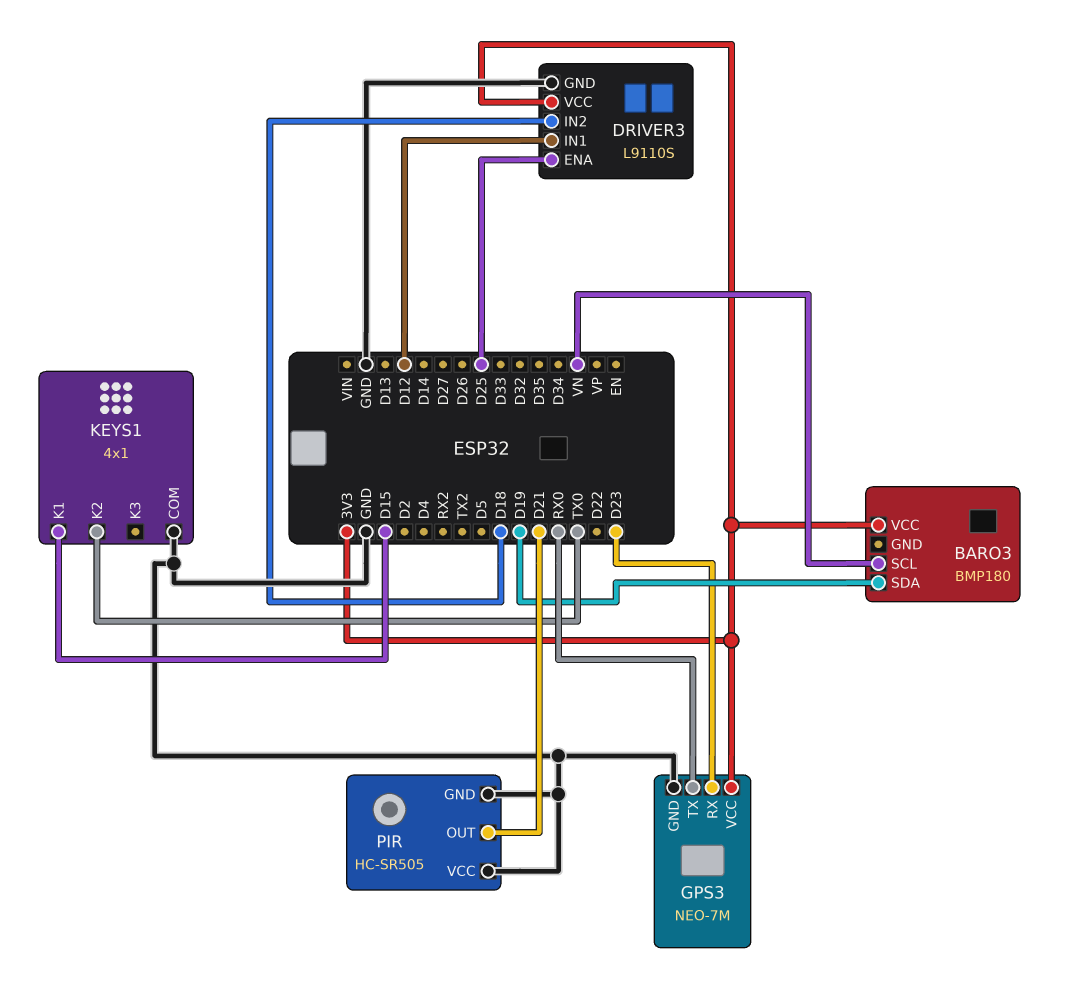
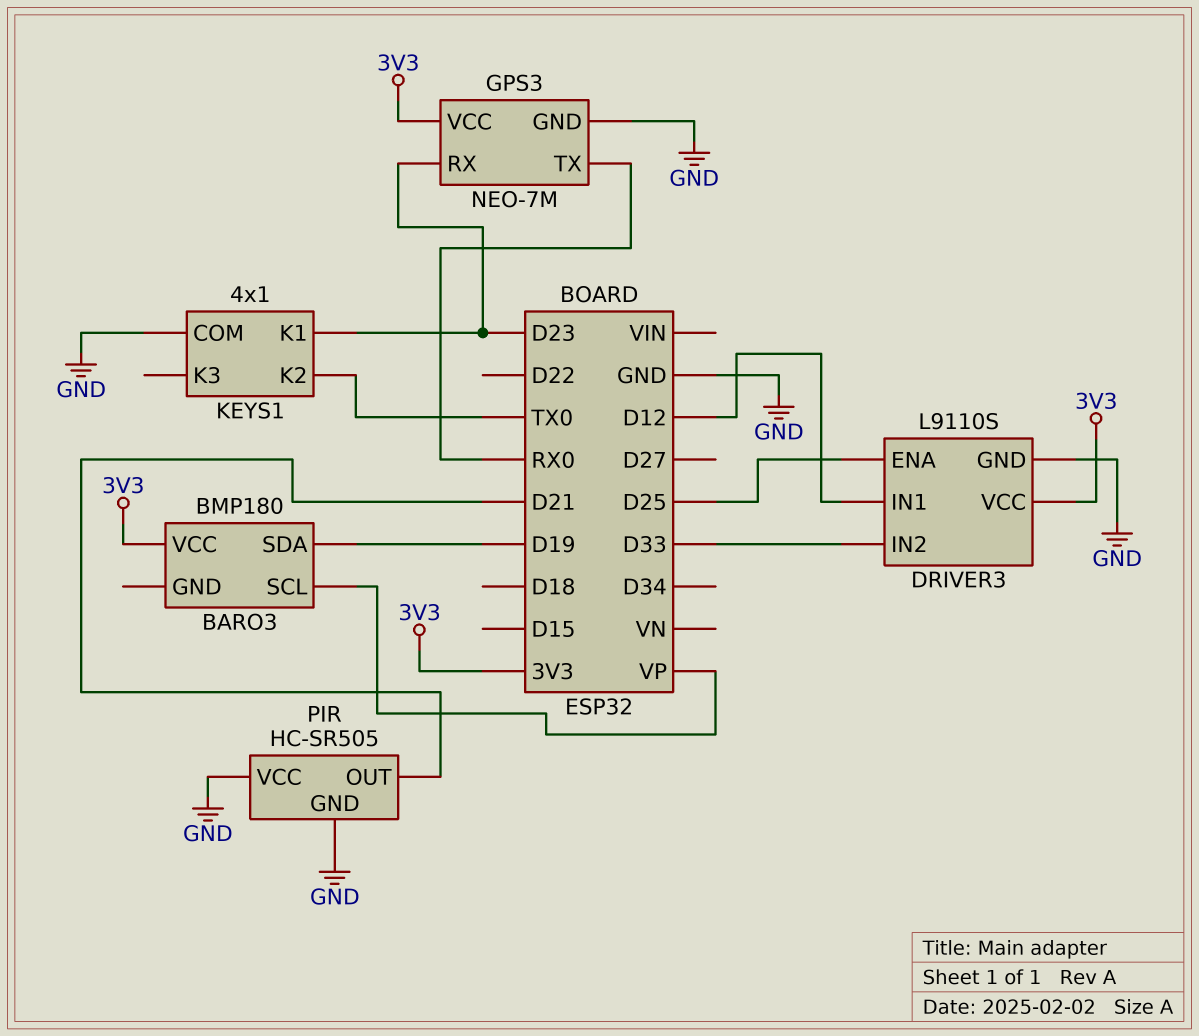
BARO3 pin SCL: VN -> VP
DRIVER3 pin IN2: D18 -> D33
KEYS1 pin K1: D15 -> D23

